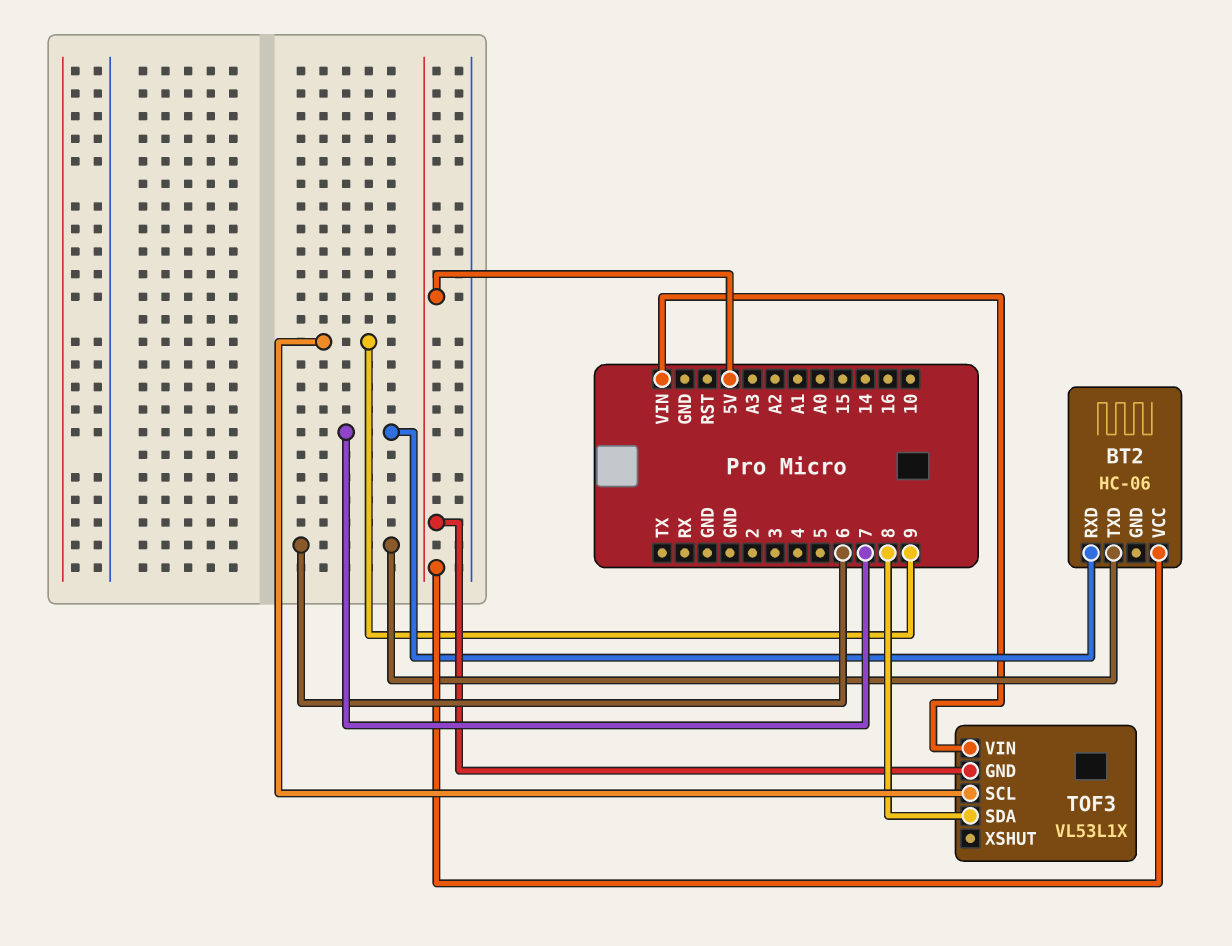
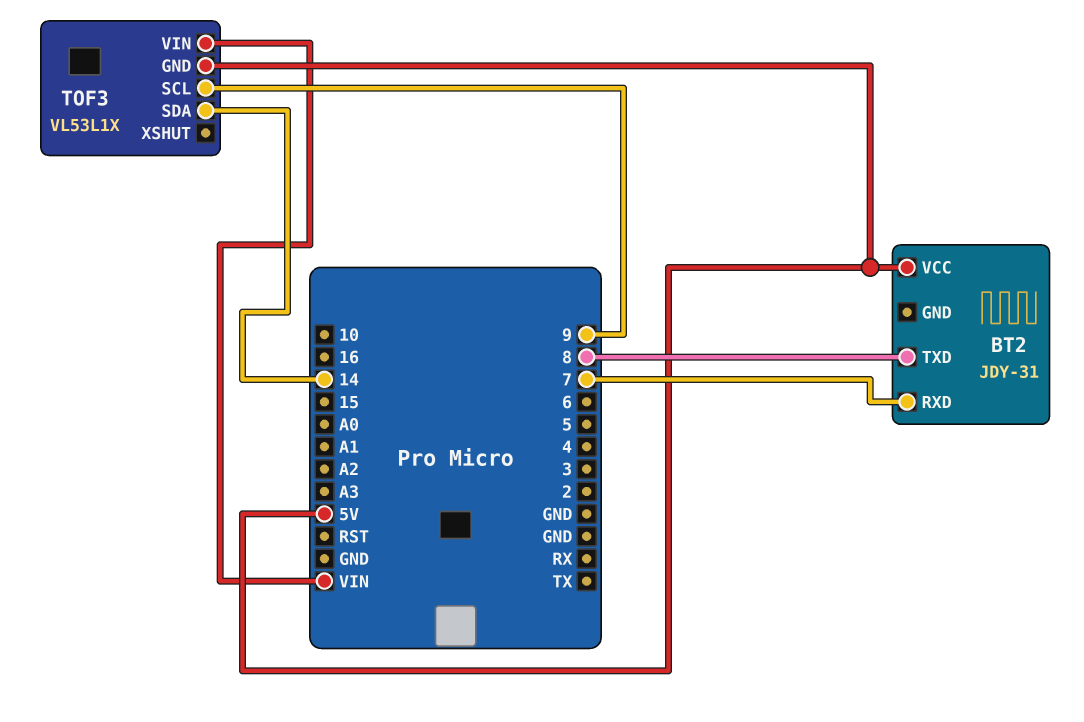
BT2: HC-06 -> JDY-31
BT2 pin TXD: 6 -> 8
TOF3 pin SDA: 8 -> 14

